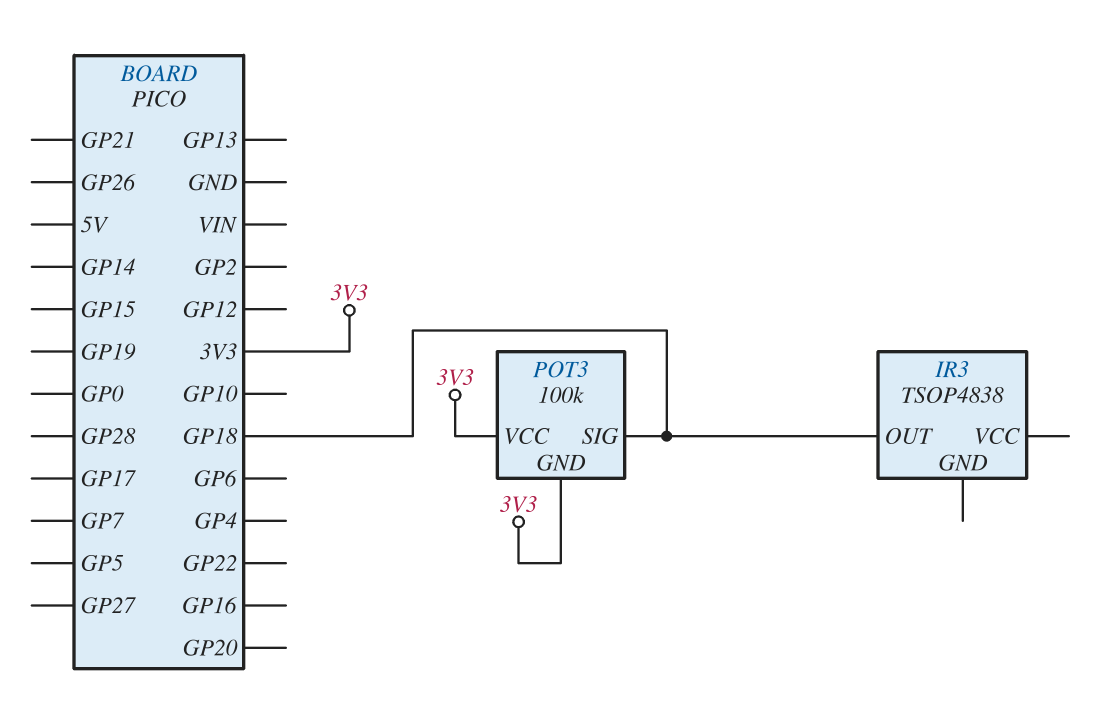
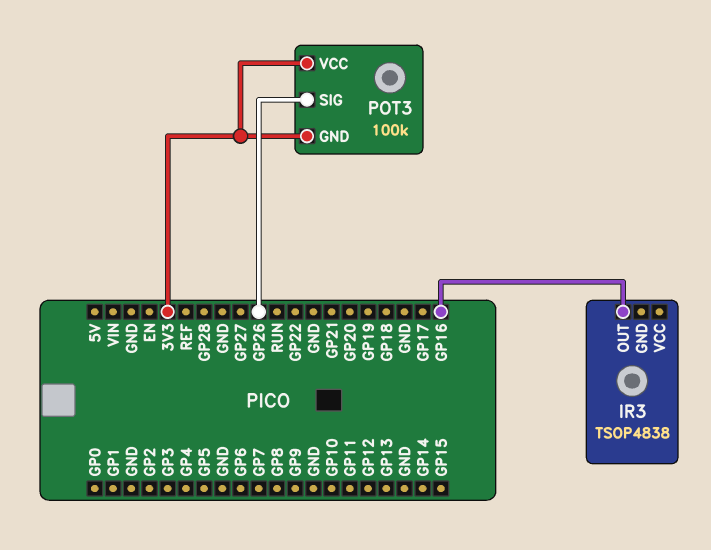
IR3 pin OUT: GP18 -> GP16
POT3 pin SIG: GP18 -> GP26

